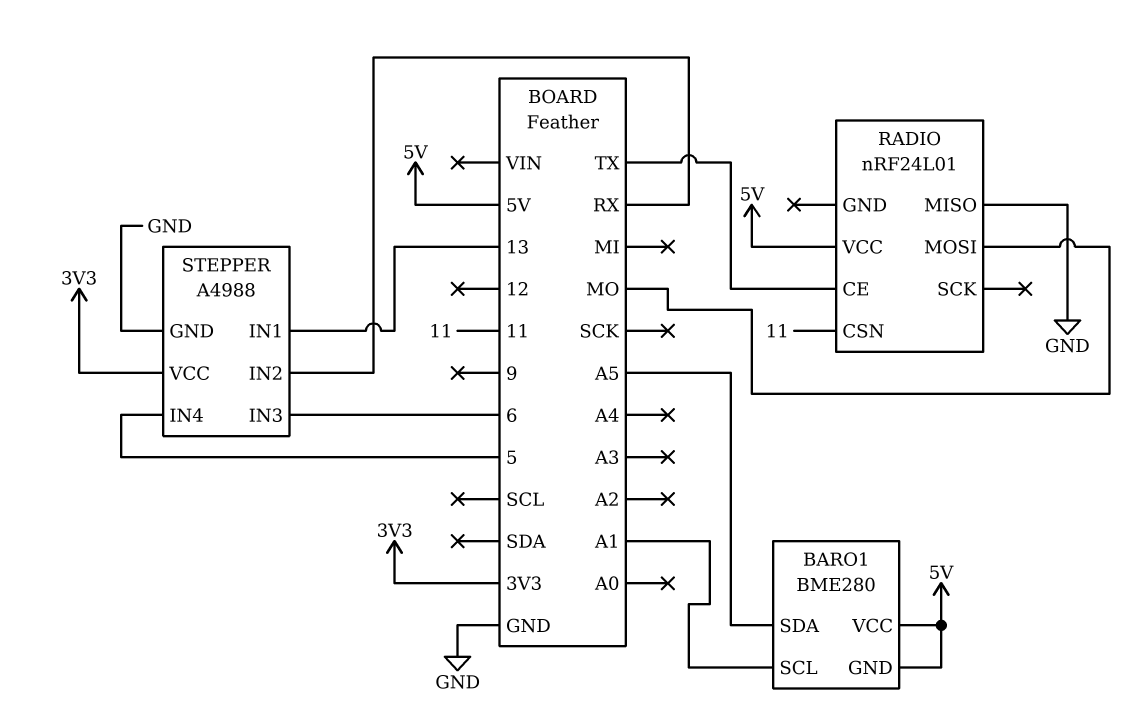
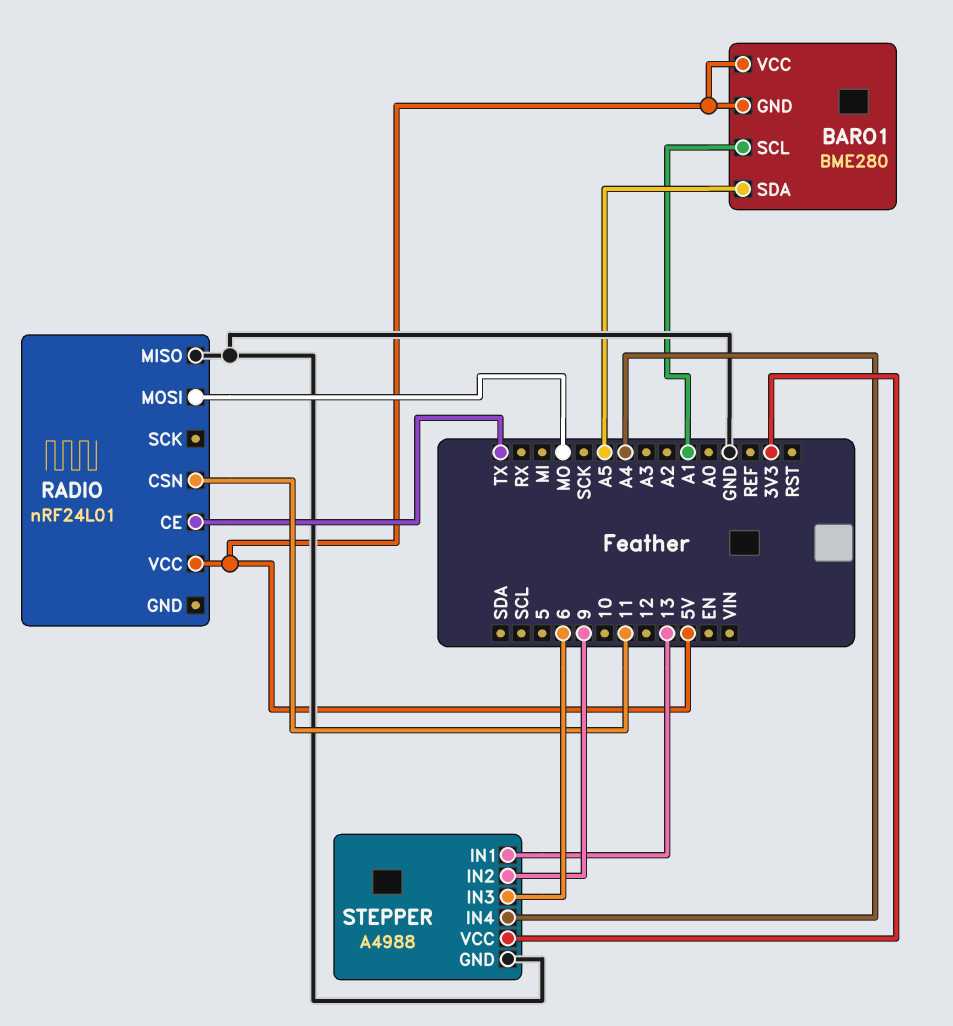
STEPPER pin IN2: RX -> 9
STEPPER pin IN4: 5 -> A4

